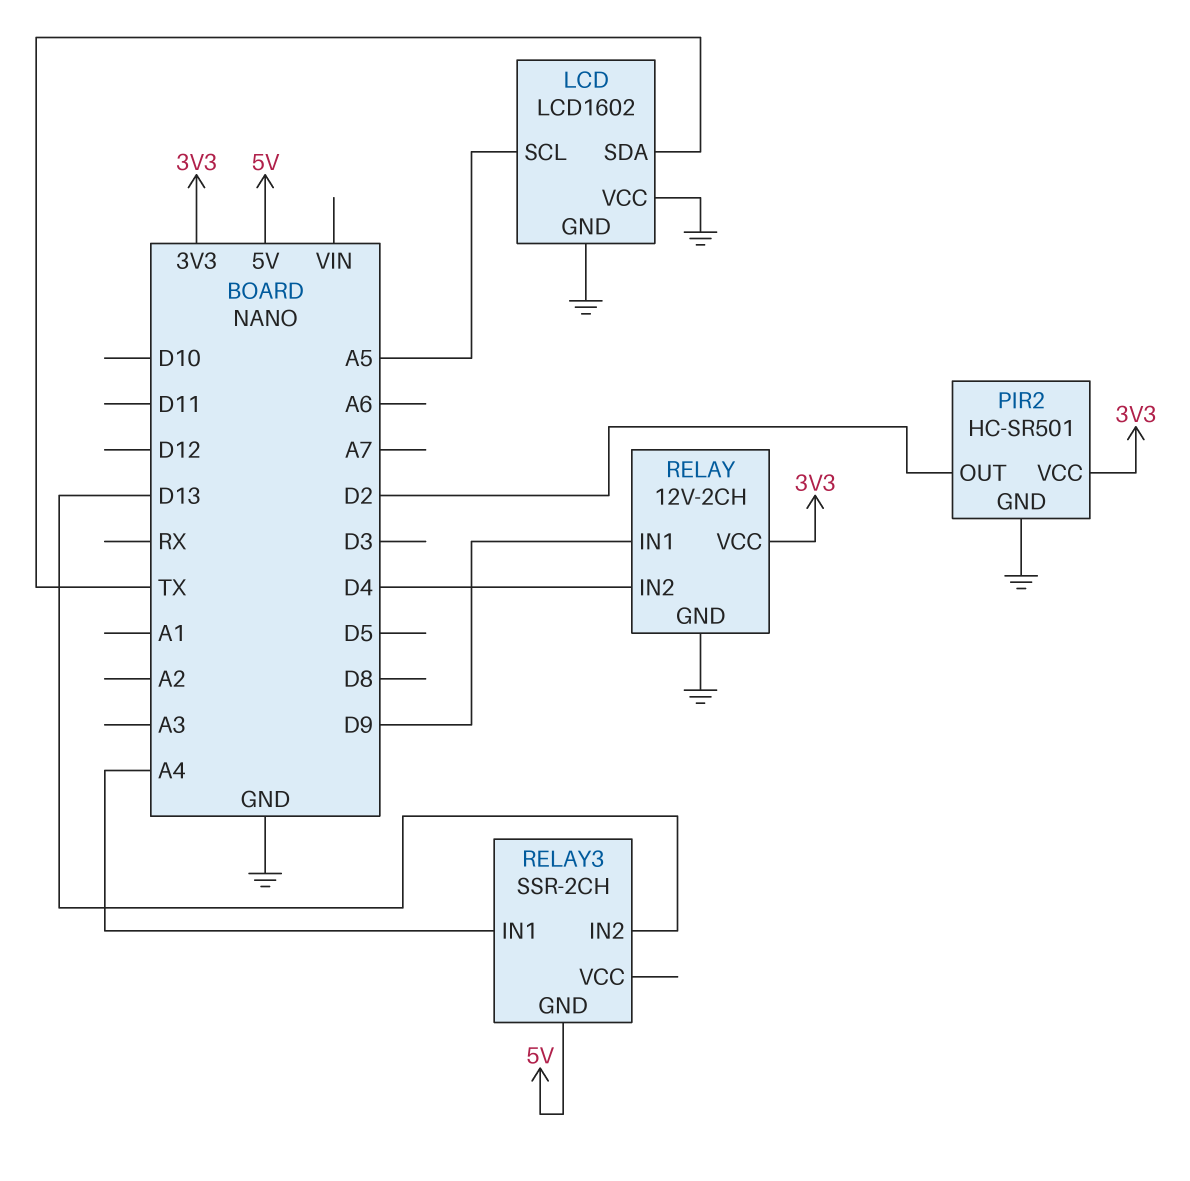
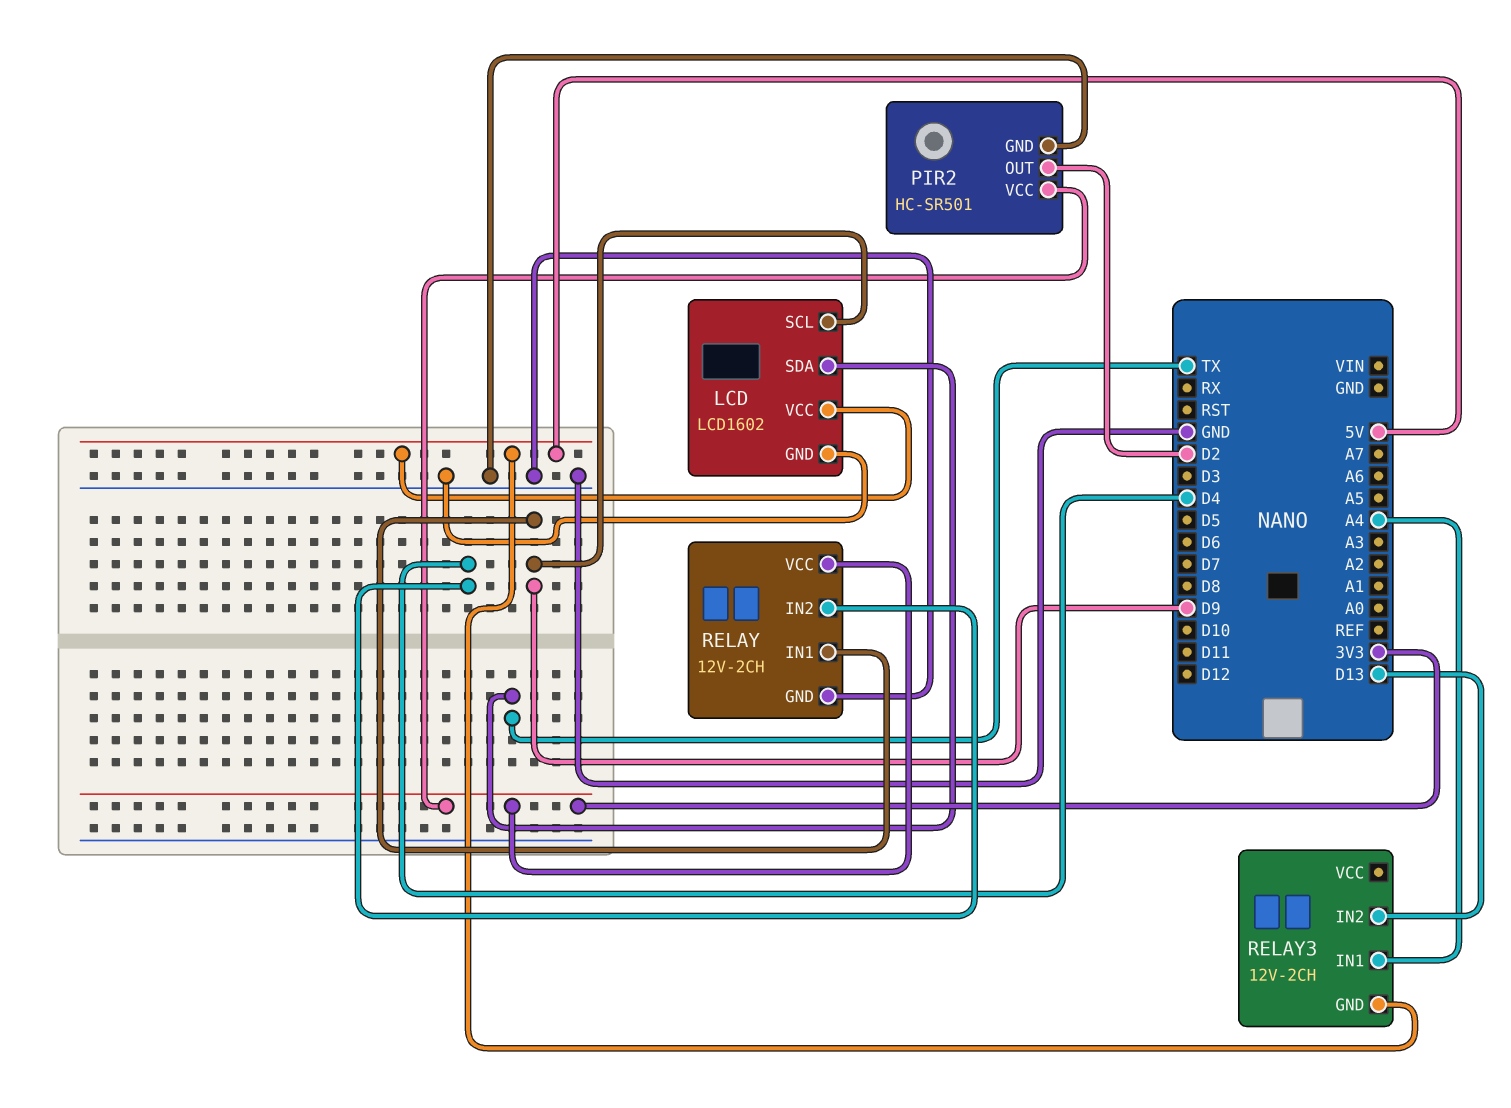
LCD pin SCL: A5 -> D9
LCD pin VCC: GND -> 5V
RELAY3: SSR-2CH -> 12V-2CH

